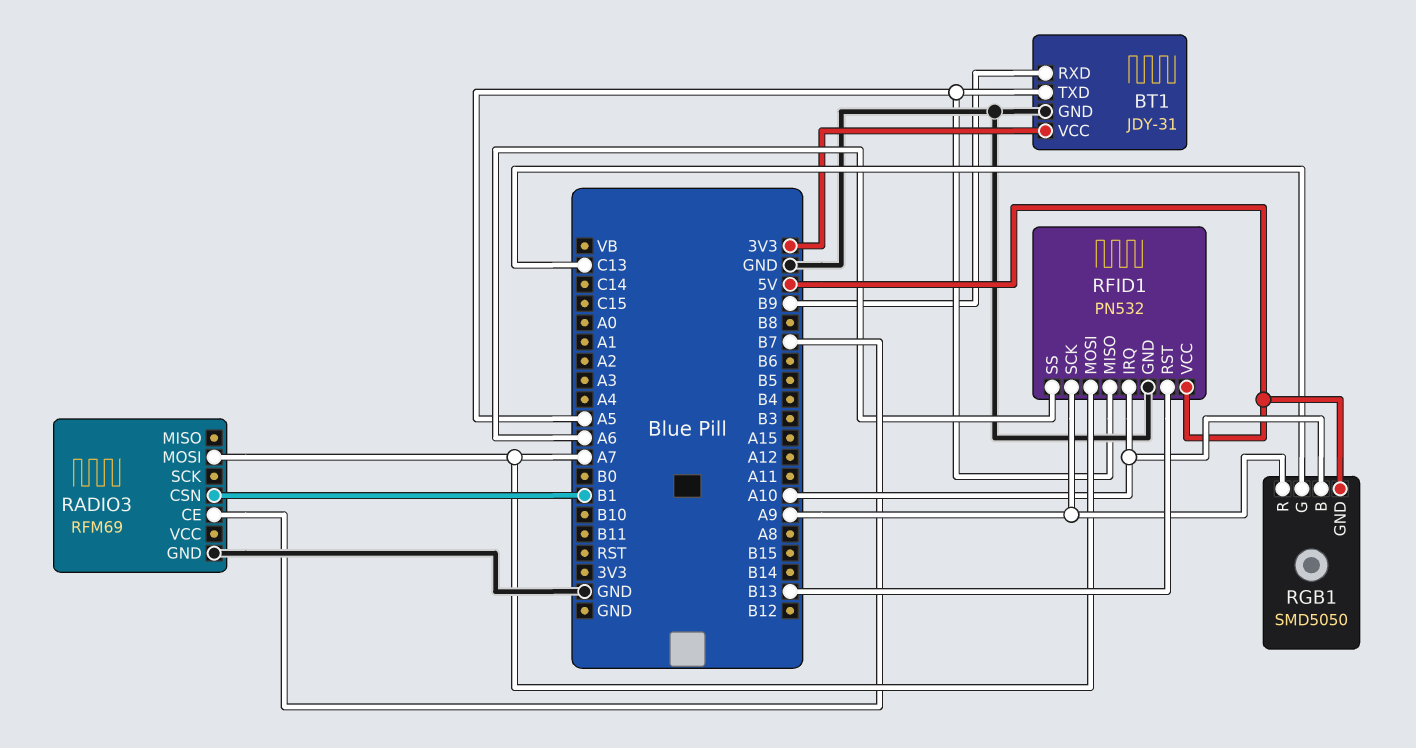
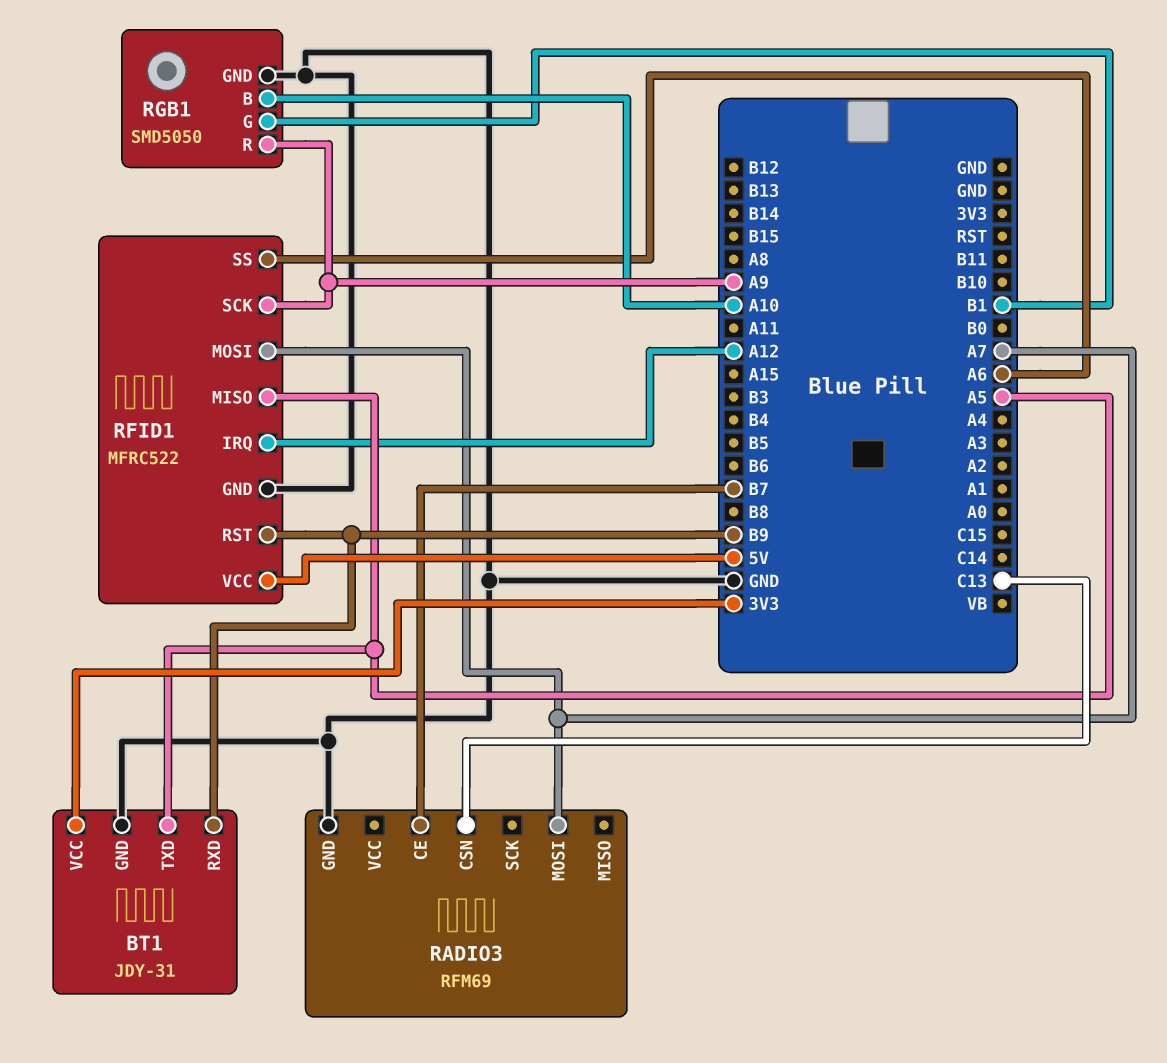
RADIO3 pin CSN: B1 -> C13
RFID1: PN532 -> MFRC522
RFID1 pin IRQ: A10 -> A12
RFID1 pin RST: B13 -> B9
RGB1 pin G: C13 -> B1
RGB1 pin GND: 5V -> GND

